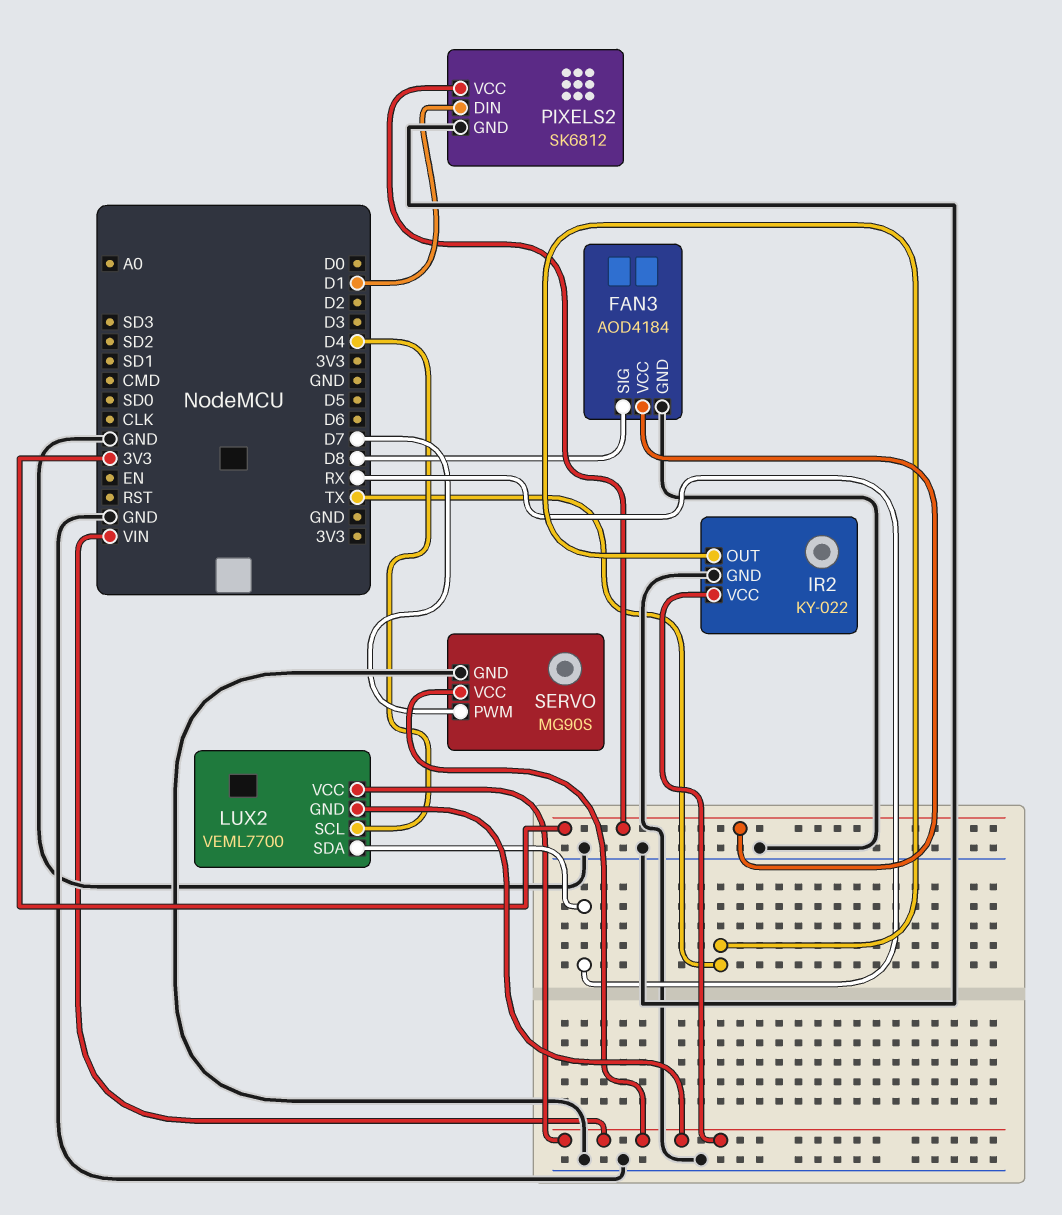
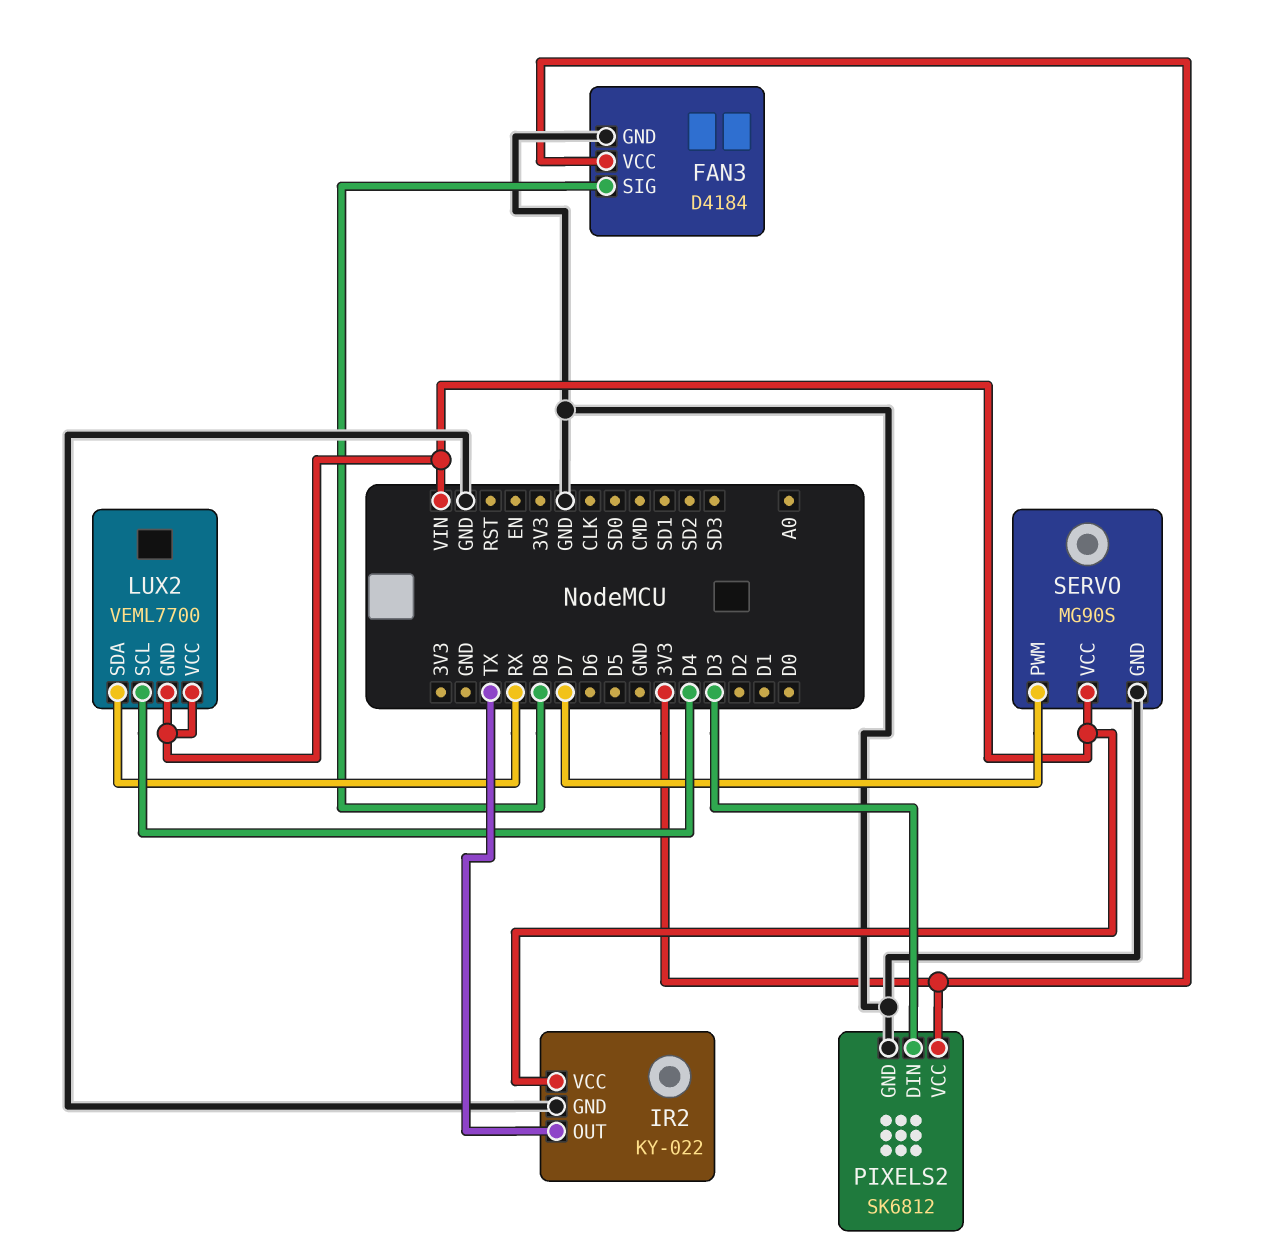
FAN3: AOD4184 -> D4184
PIXELS2 pin DIN: D1 -> D3

